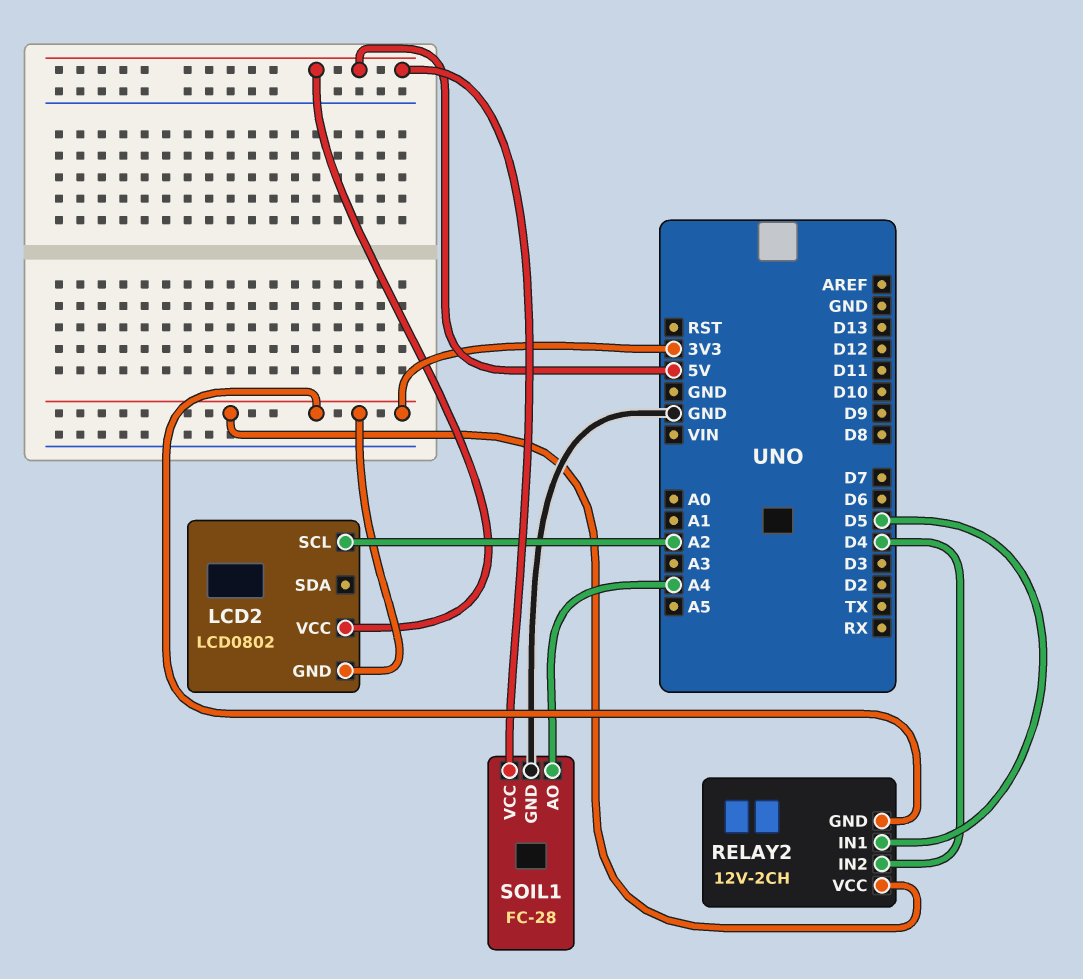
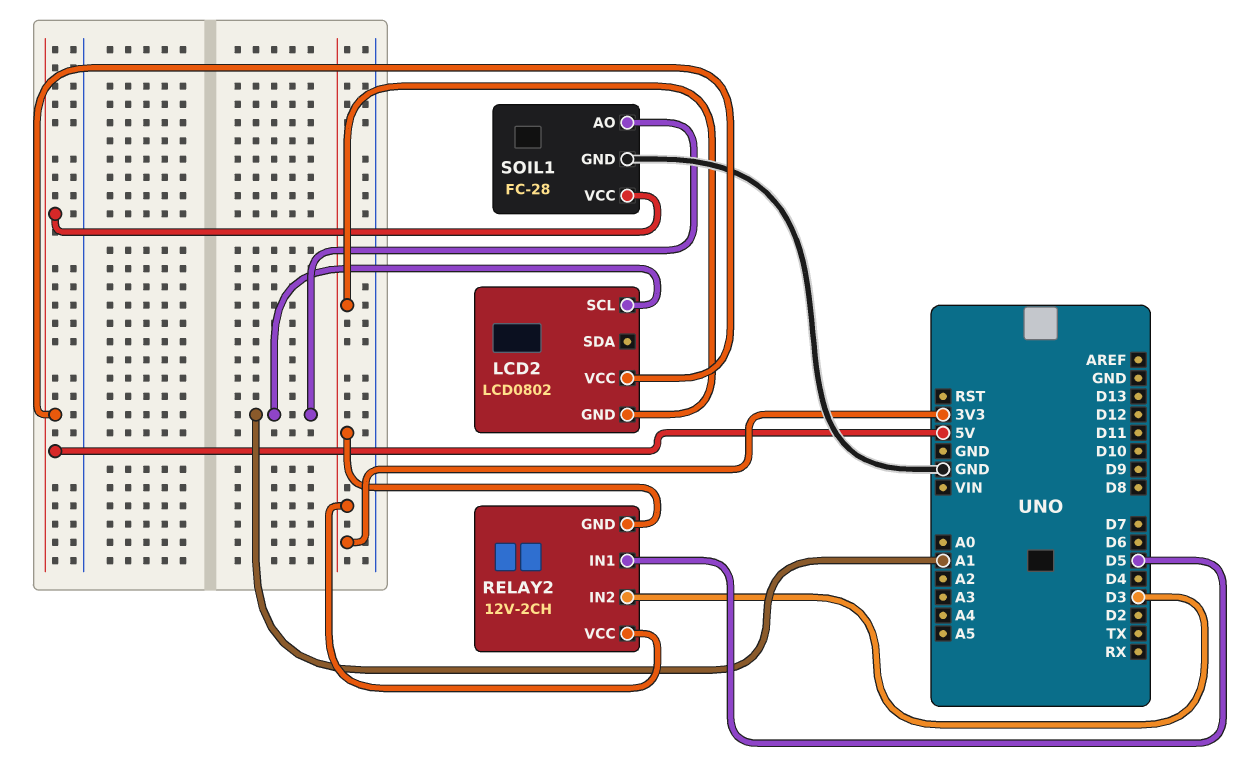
LCD2 pin SCL: A2 -> A1
RELAY2 pin IN2: D4 -> D3
SOIL1 pin AO: A4 -> A1

